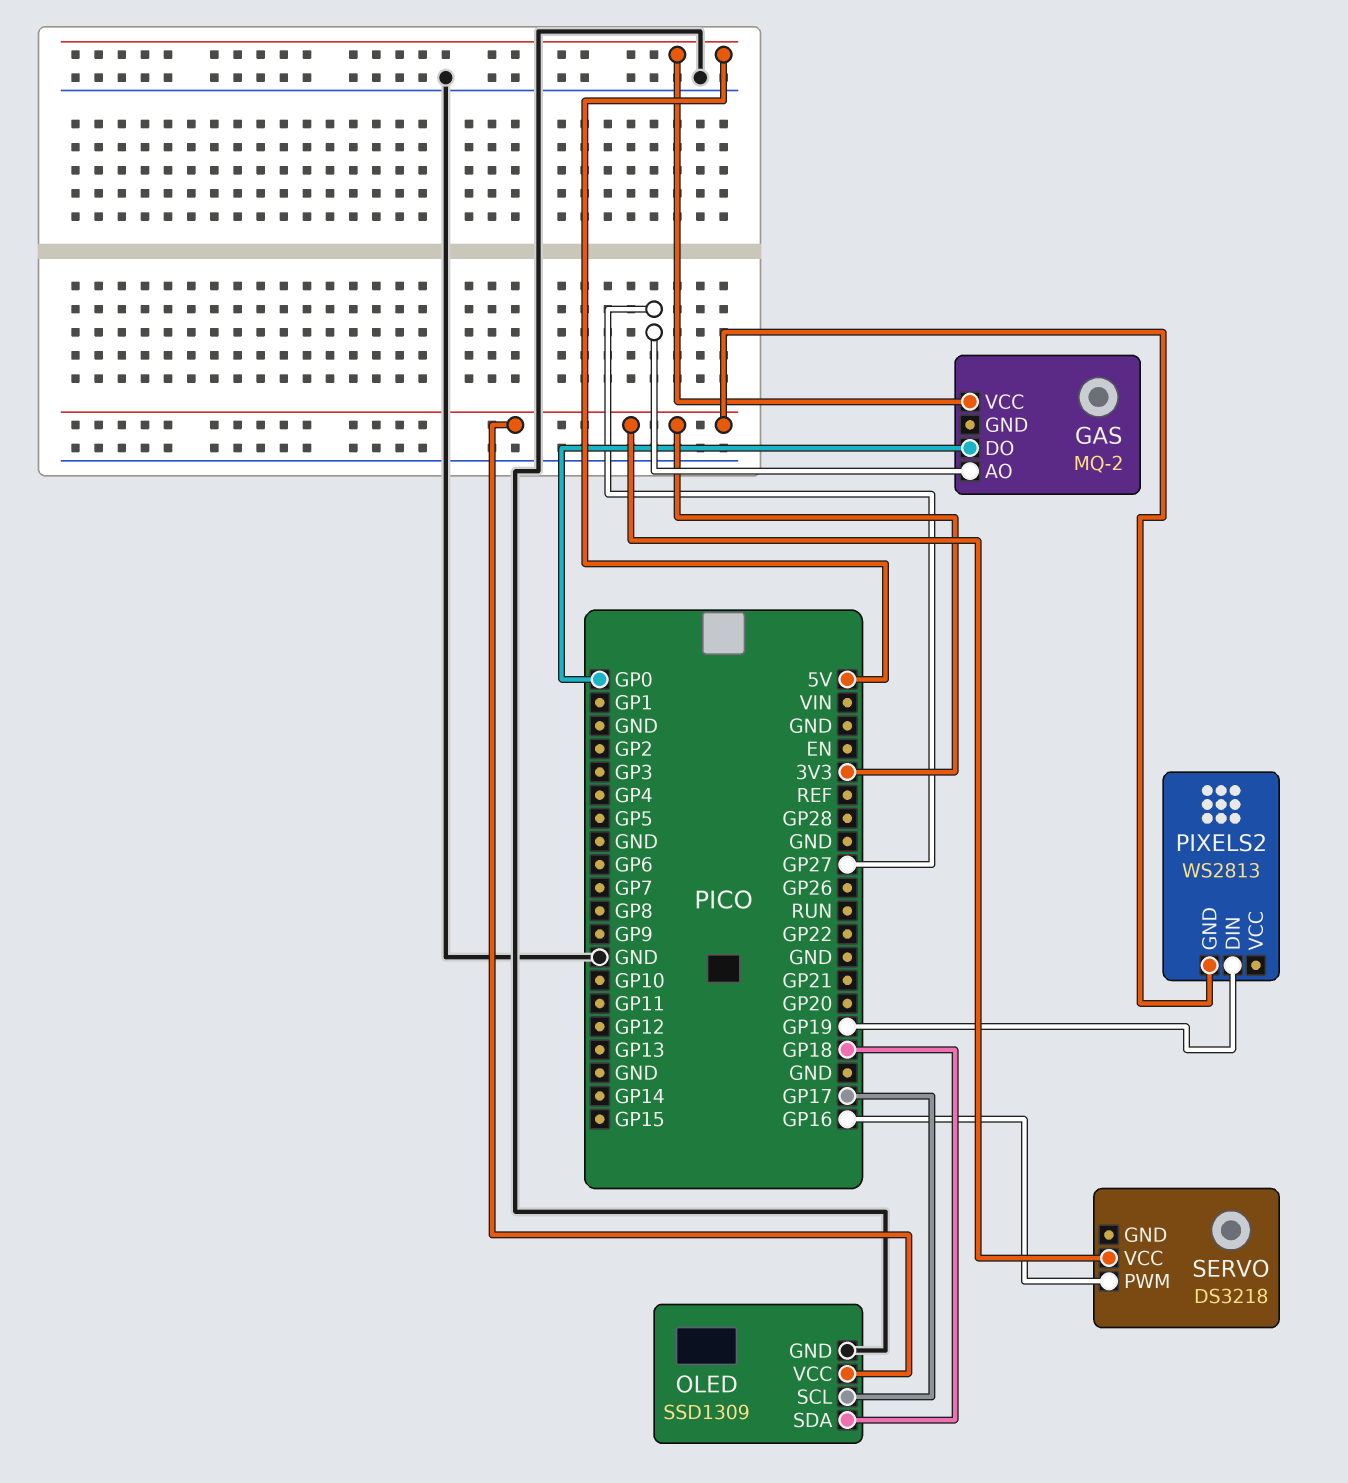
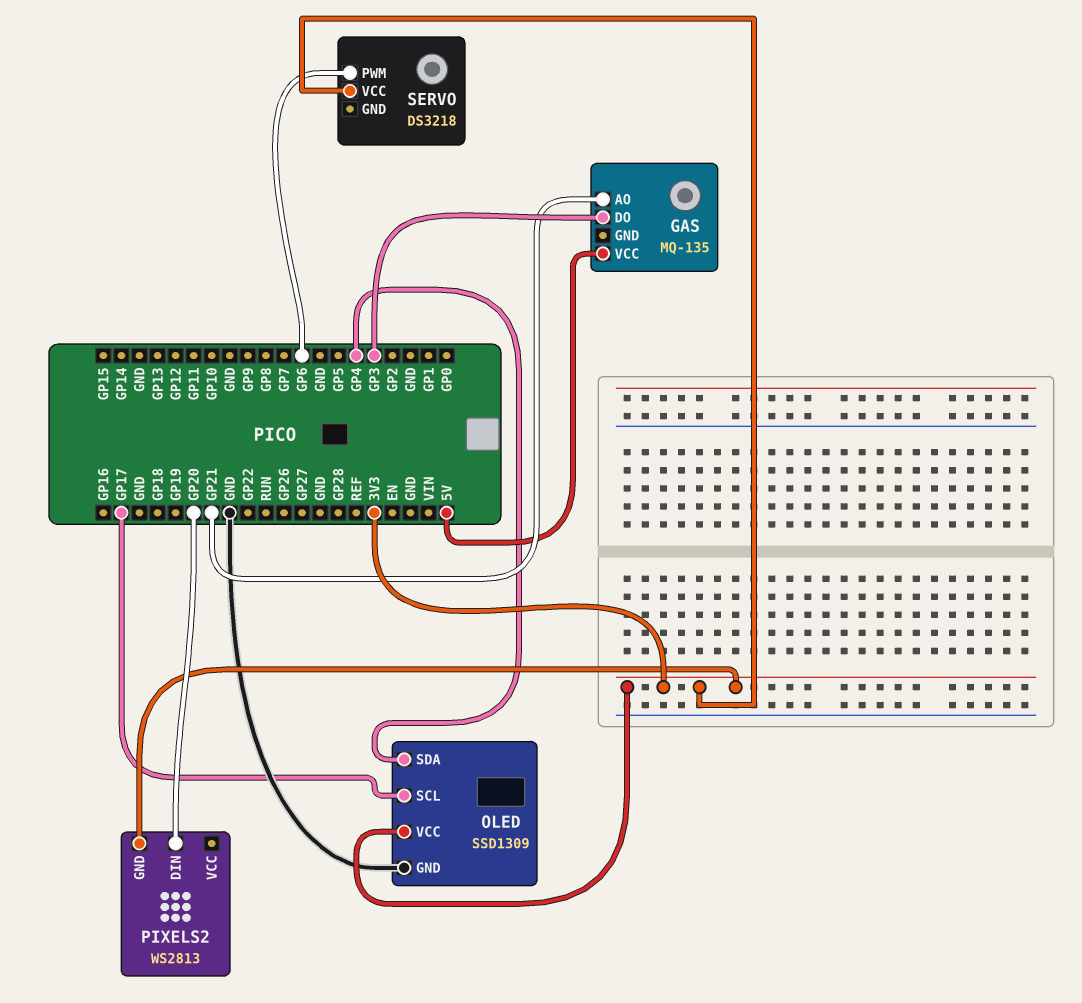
GAS: MQ-2 -> MQ-135
GAS pin AO: GP27 -> GP21
GAS pin DO: GP0 -> GP3
OLED pin SDA: GP18 -> GP4
PIXELS2 pin DIN: GP19 -> GP20
SERVO pin PWM: GP16 -> GP6

